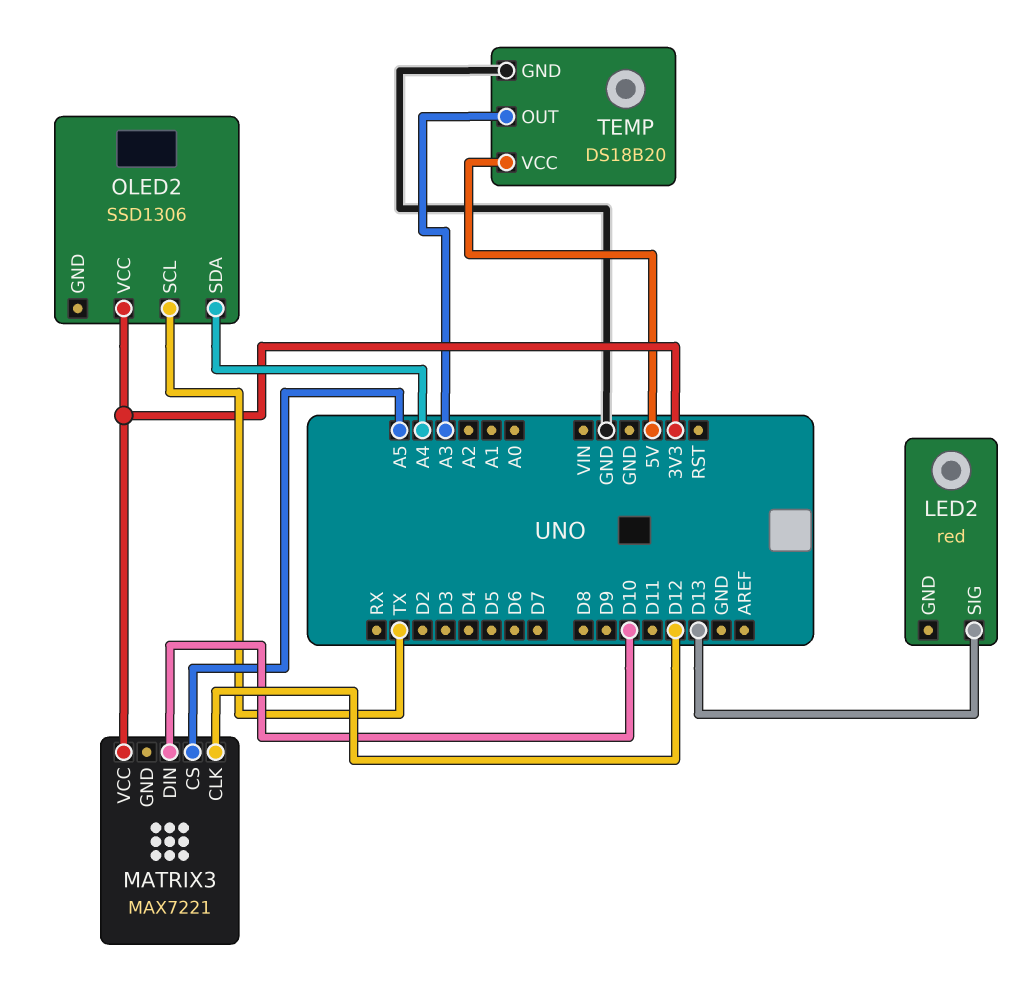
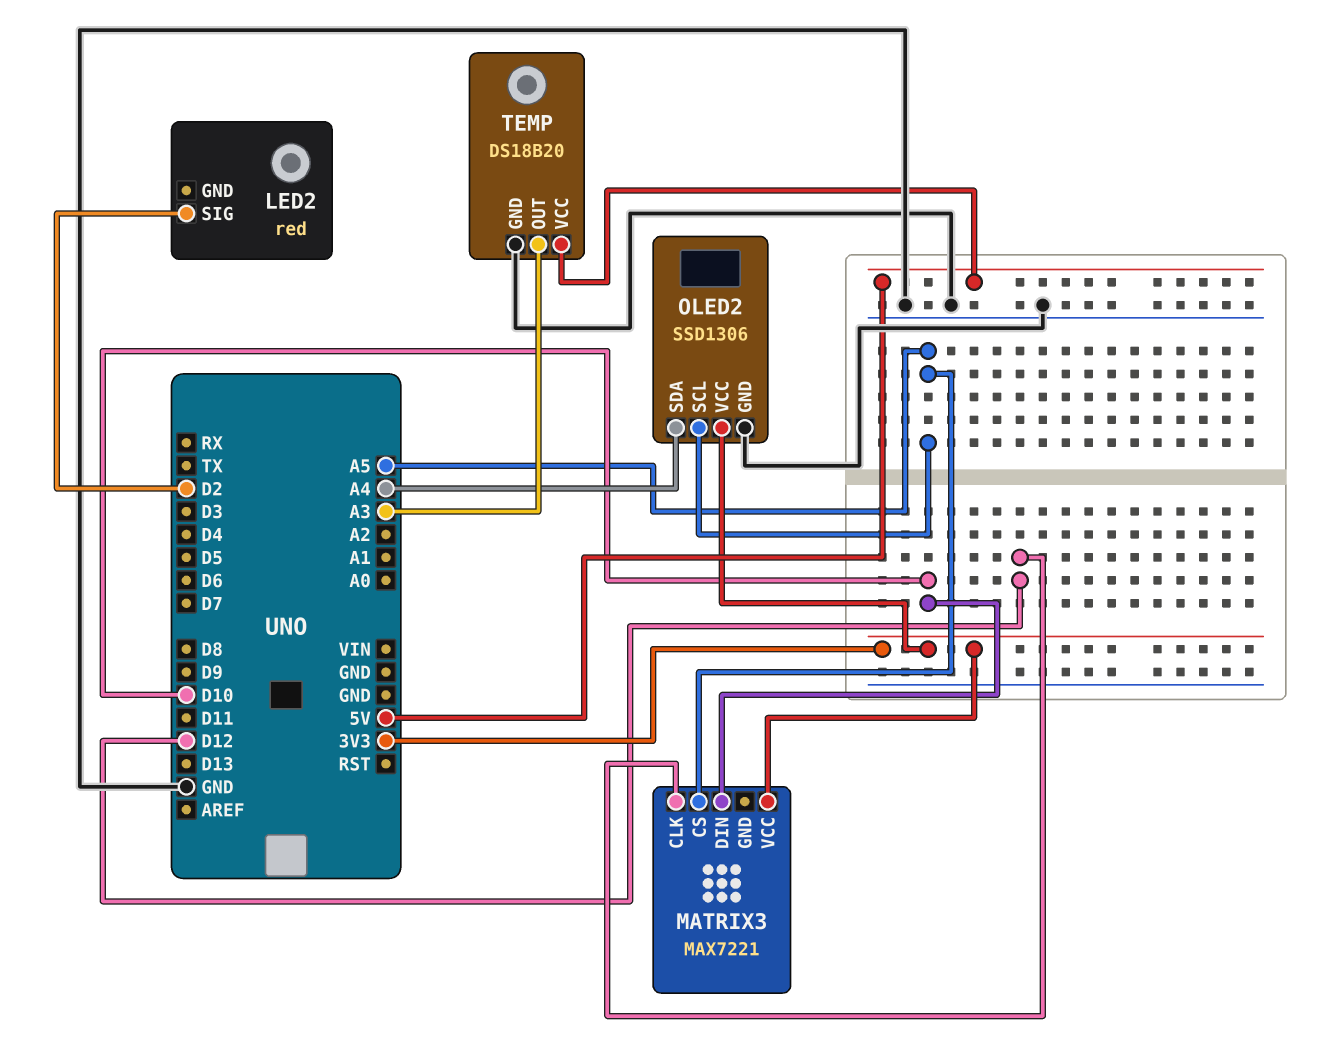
LED2 pin SIG: D13 -> D2
OLED2 pin GND: none -> GND
OLED2 pin SCL: TX -> A5

